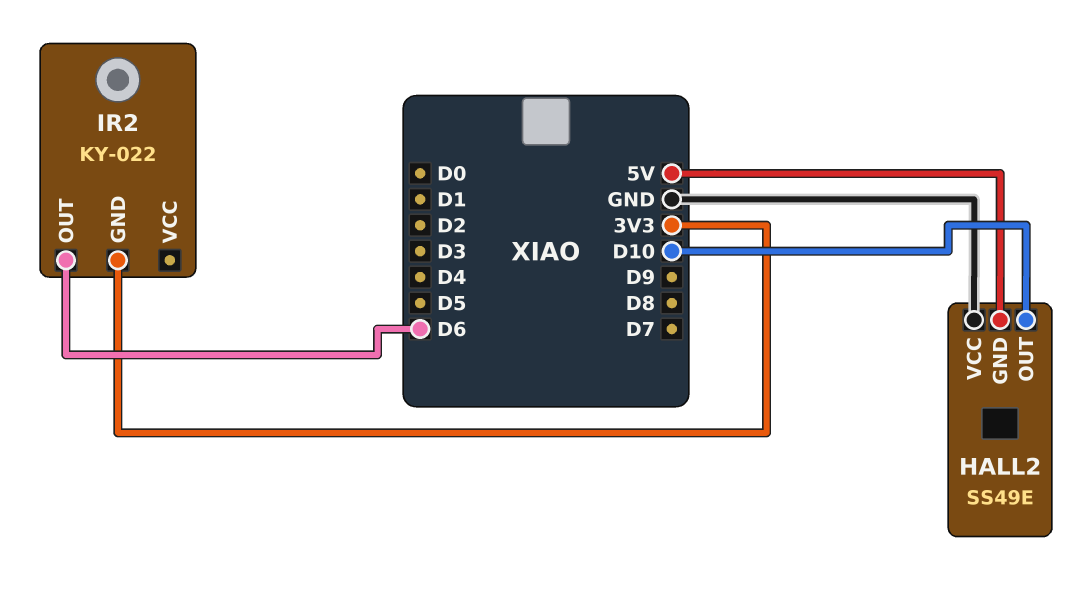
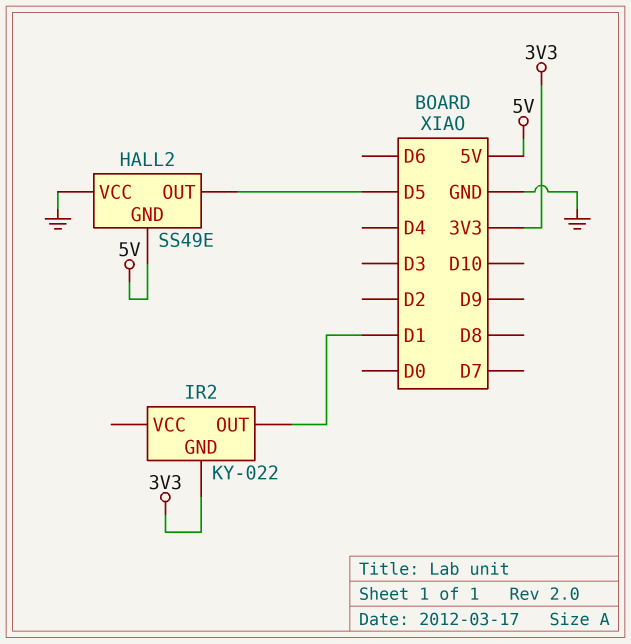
HALL2 pin OUT: D10 -> D5
IR2 pin OUT: D6 -> D1

